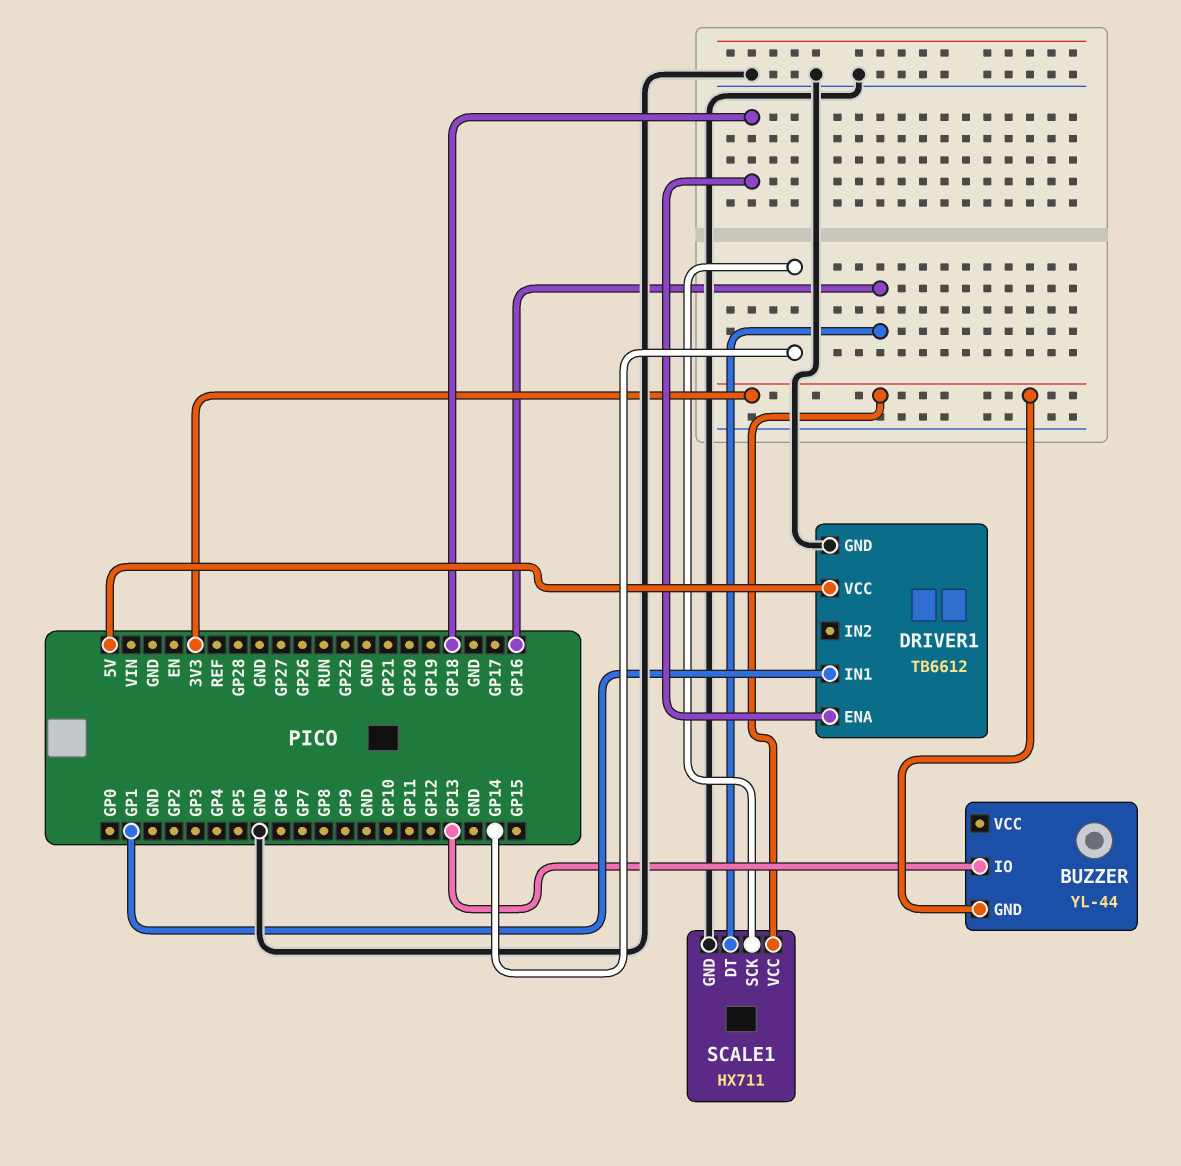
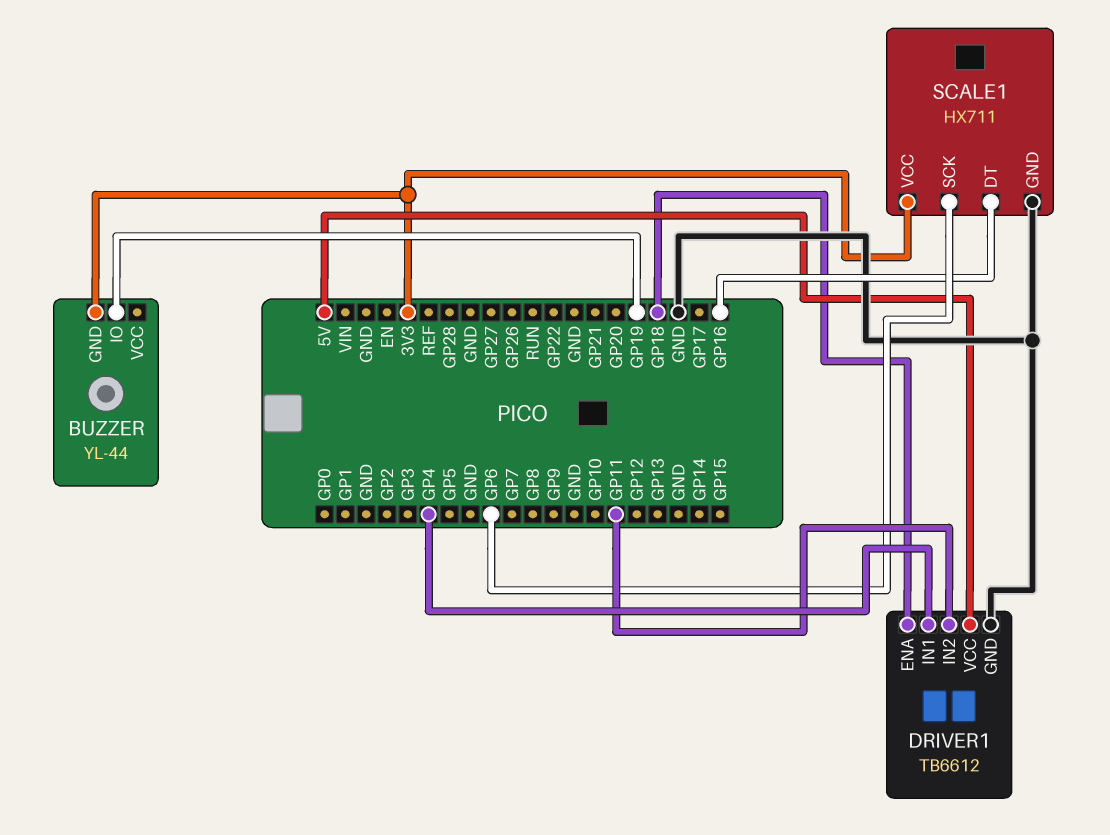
BUZZER pin IO: GP13 -> GP19
DRIVER1 pin IN1: GP1 -> GP4
DRIVER1 pin IN2: none -> GP11
SCALE1 pin SCK: GP14 -> GP6

